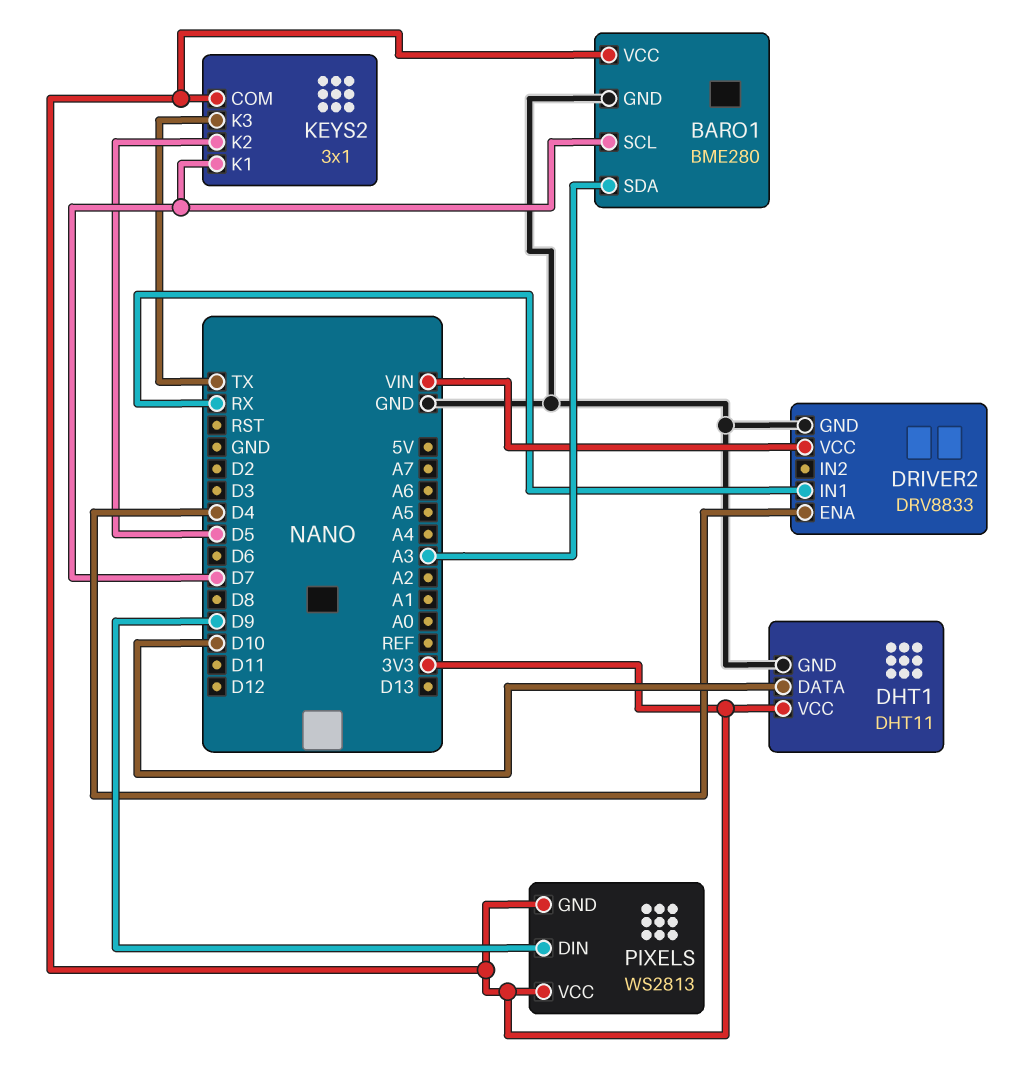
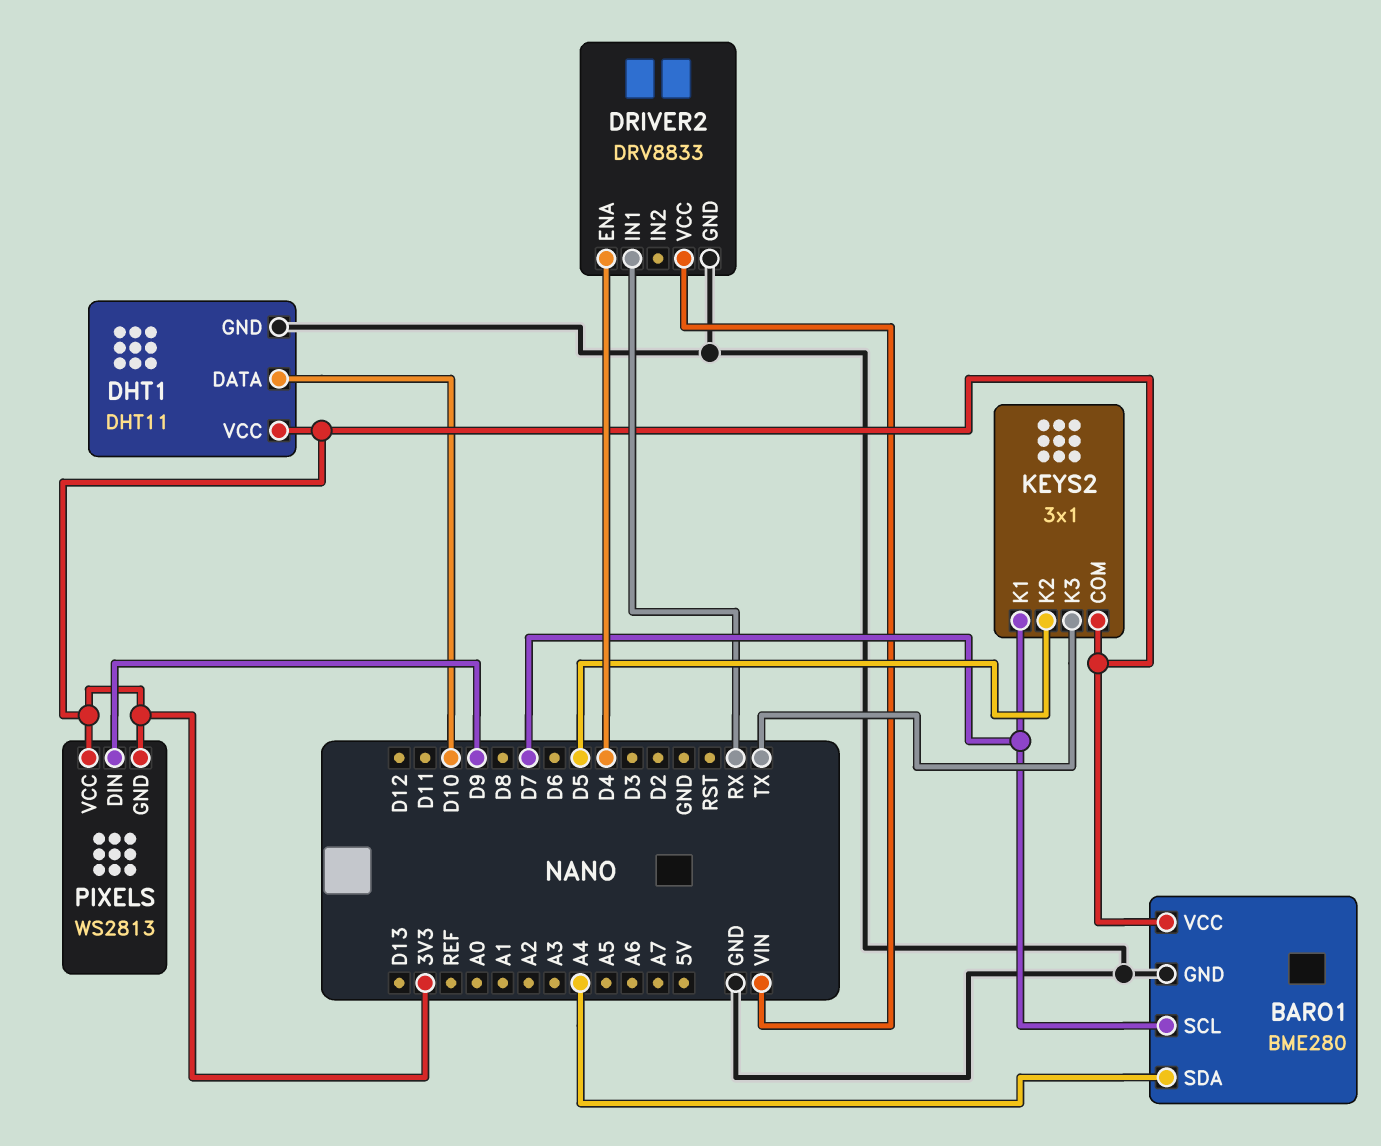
BARO1 pin SDA: A3 -> A4

